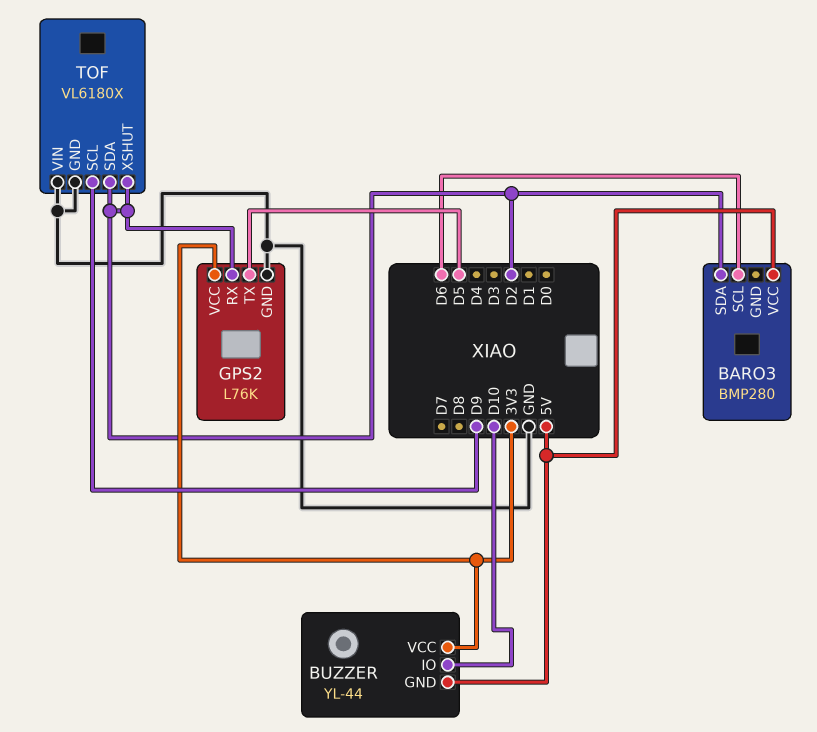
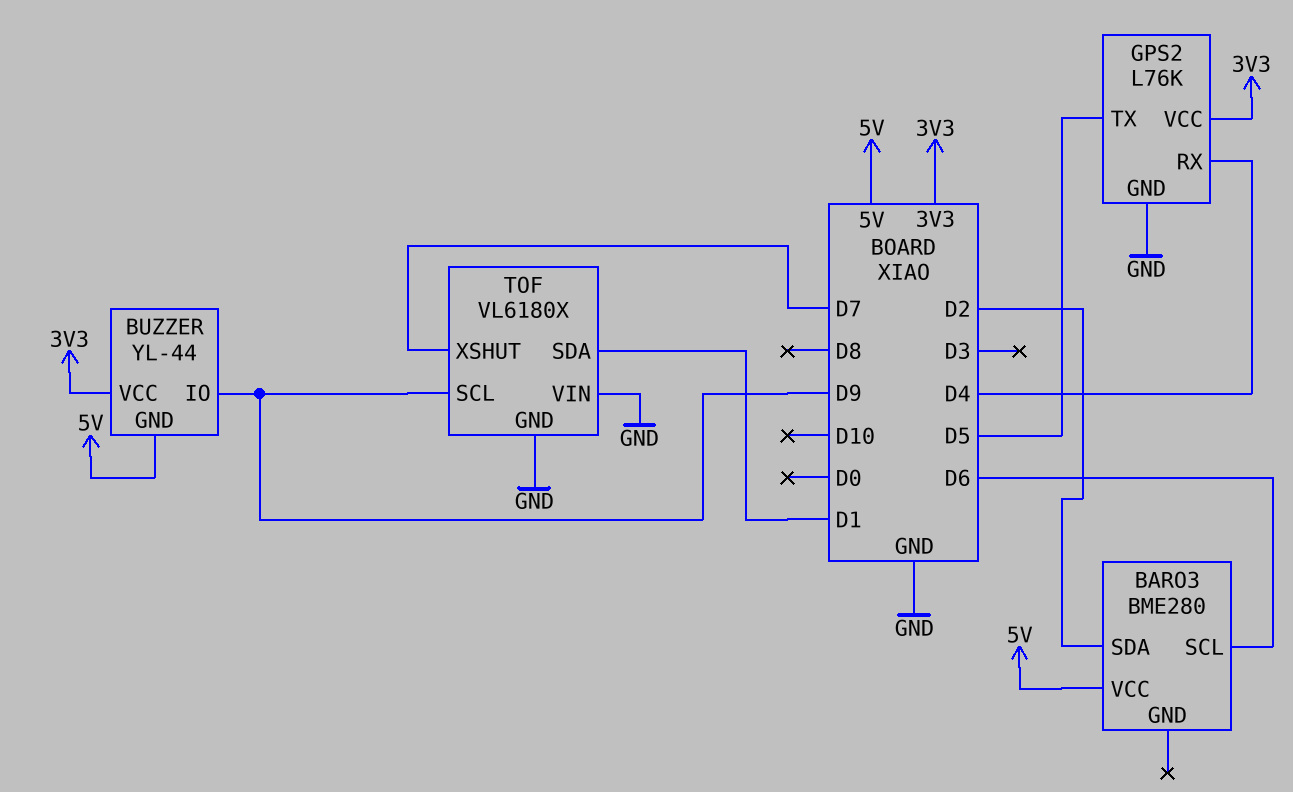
BARO3: BMP280 -> BME280
BUZZER pin IO: D10 -> D9
GPS2 pin RX: D2 -> D4
TOF pin SDA: D2 -> D1
TOF pin XSHUT: D2 -> D7

